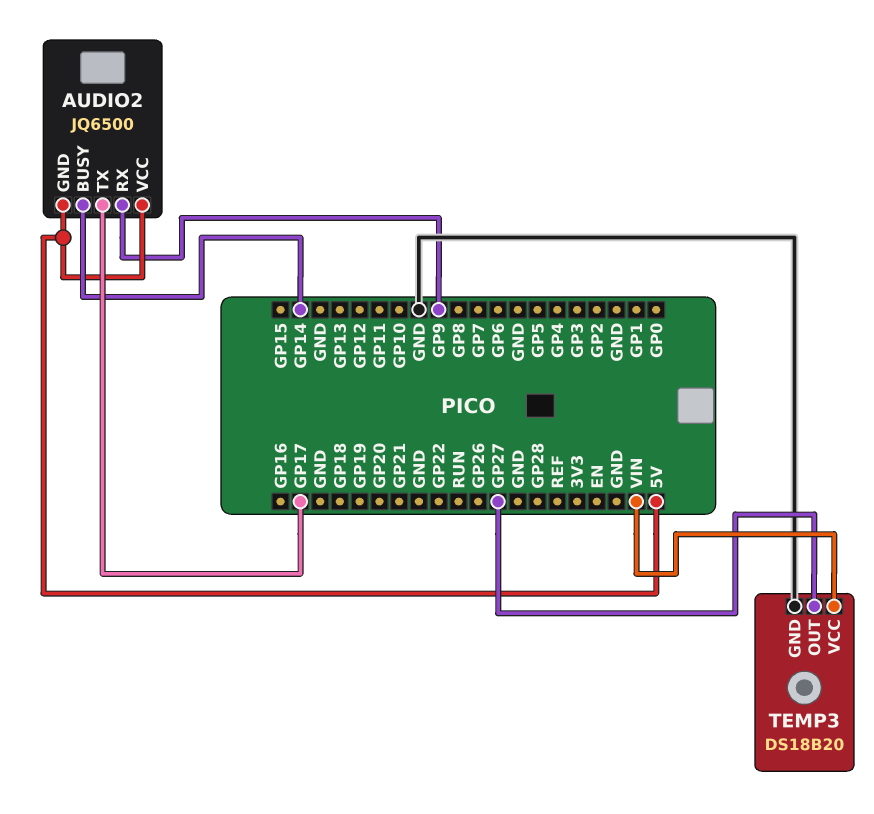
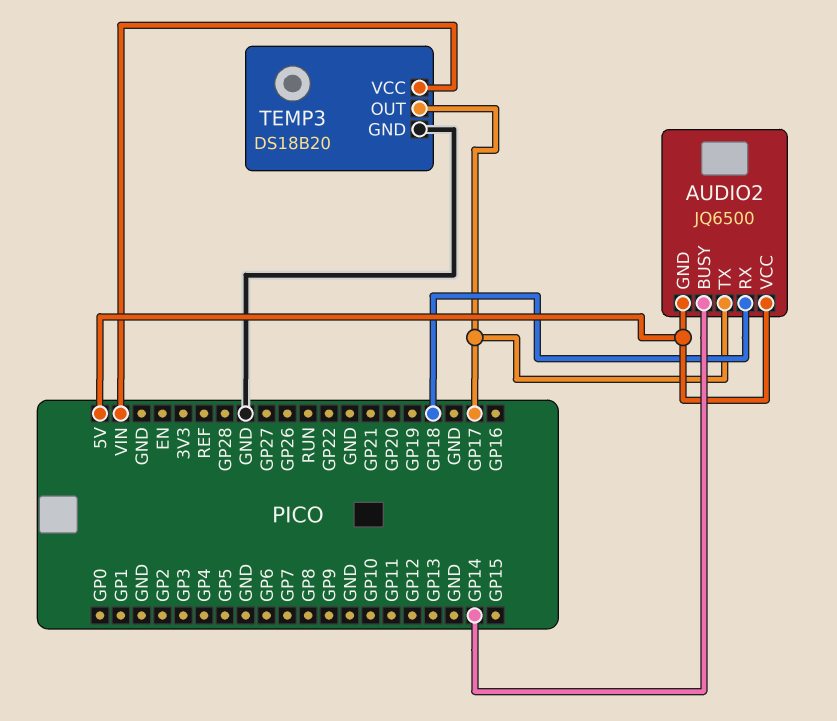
AUDIO2 pin RX: GP9 -> GP18
TEMP3 pin OUT: GP27 -> GP17

